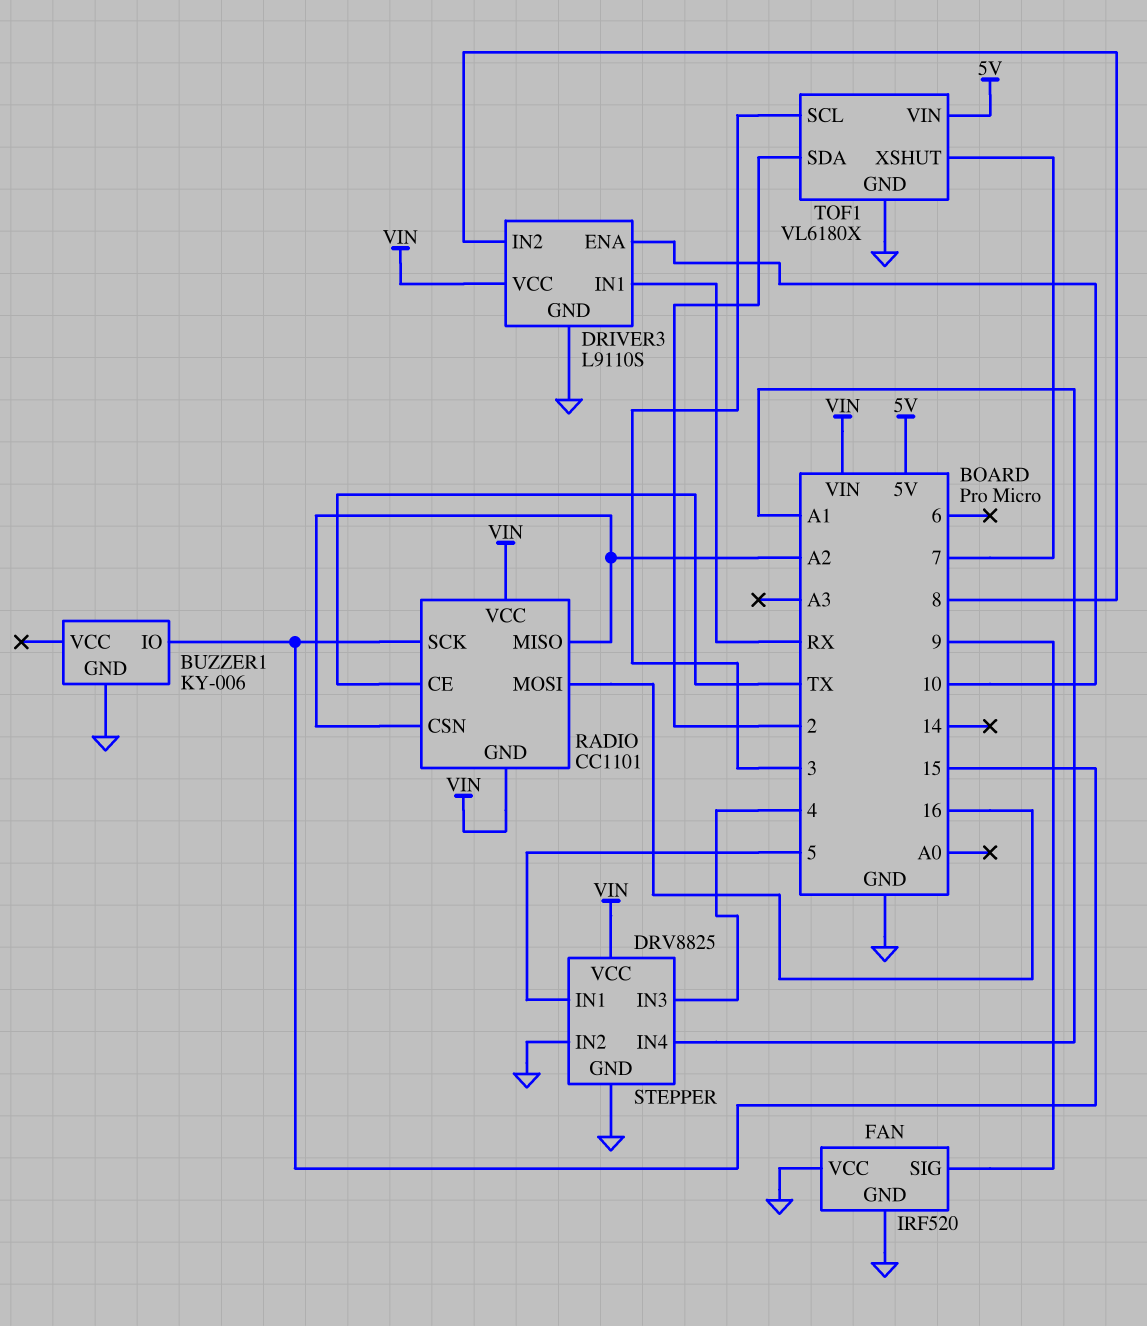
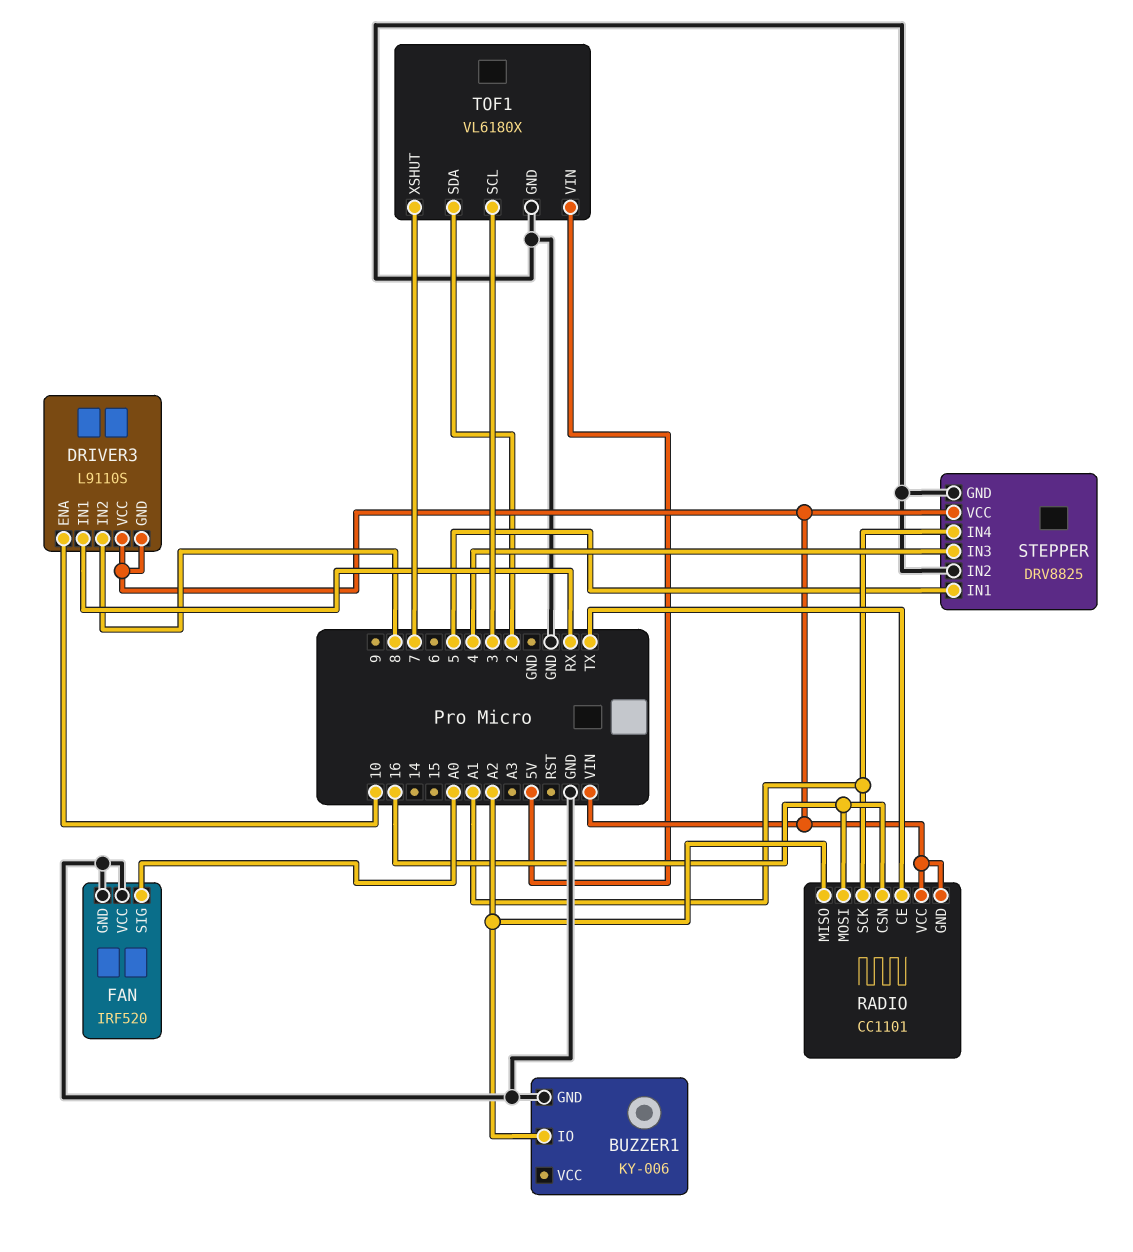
BUZZER1 pin IO: 15 -> A2
DRIVER3 pin GND: GND -> VIN
FAN pin SIG: 9 -> A0
RADIO pin CSN: A2 -> 16
RADIO pin SCK: 15 -> A1

